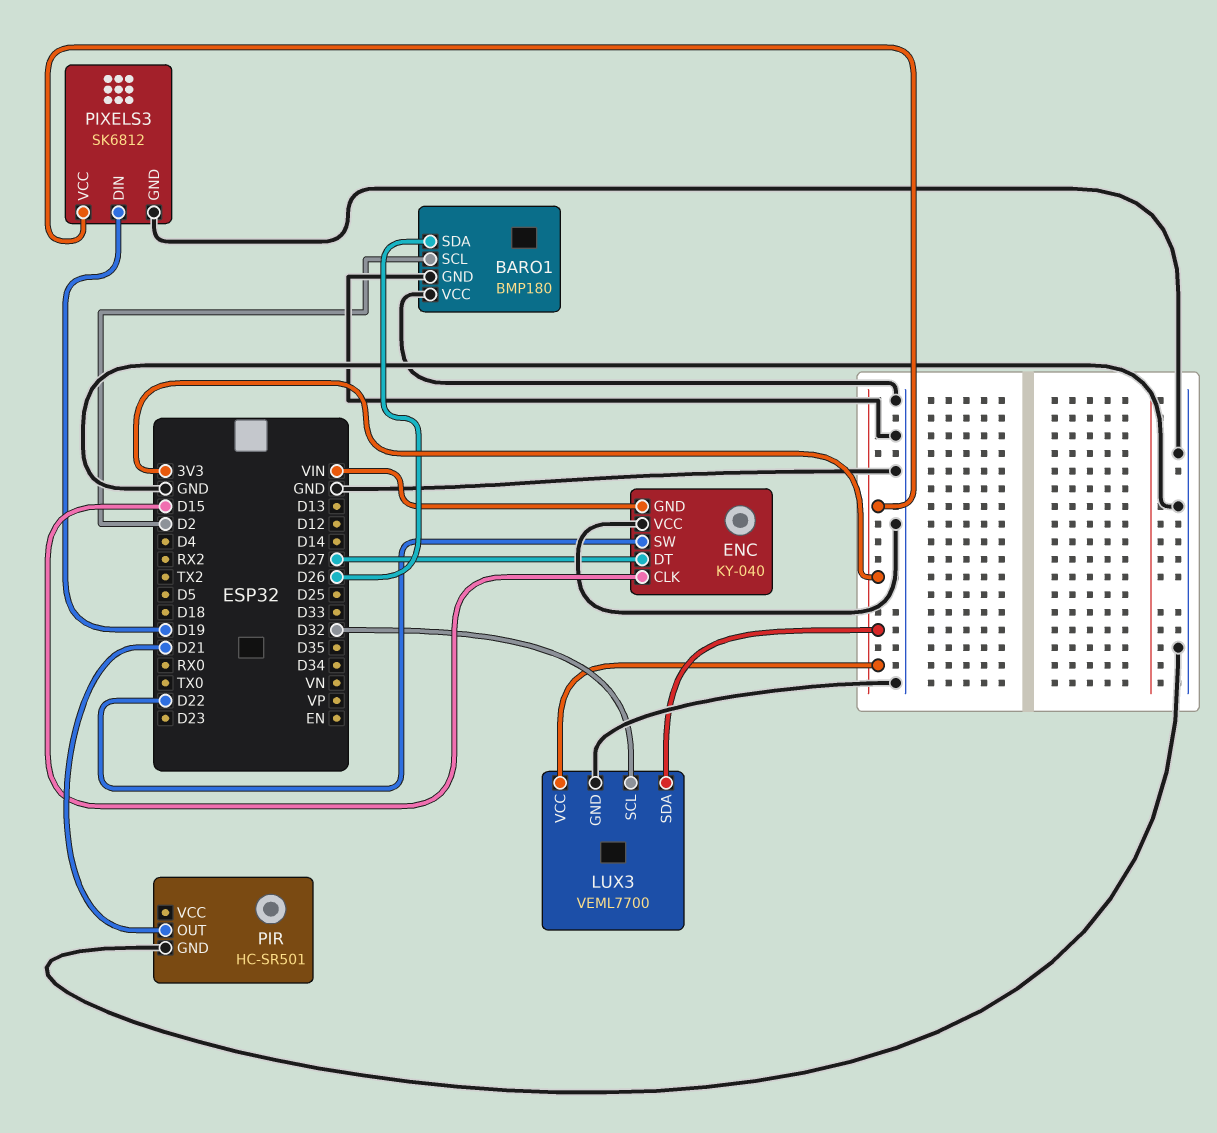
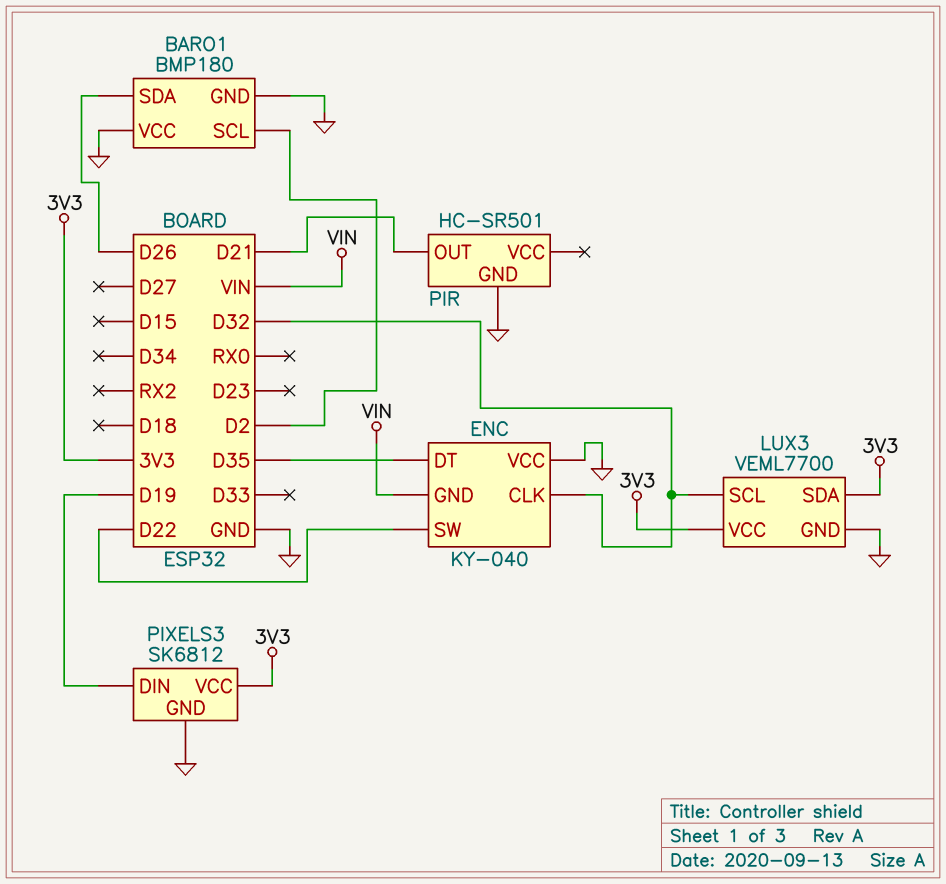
ENC pin CLK: D15 -> D32
ENC pin DT: D27 -> D35

